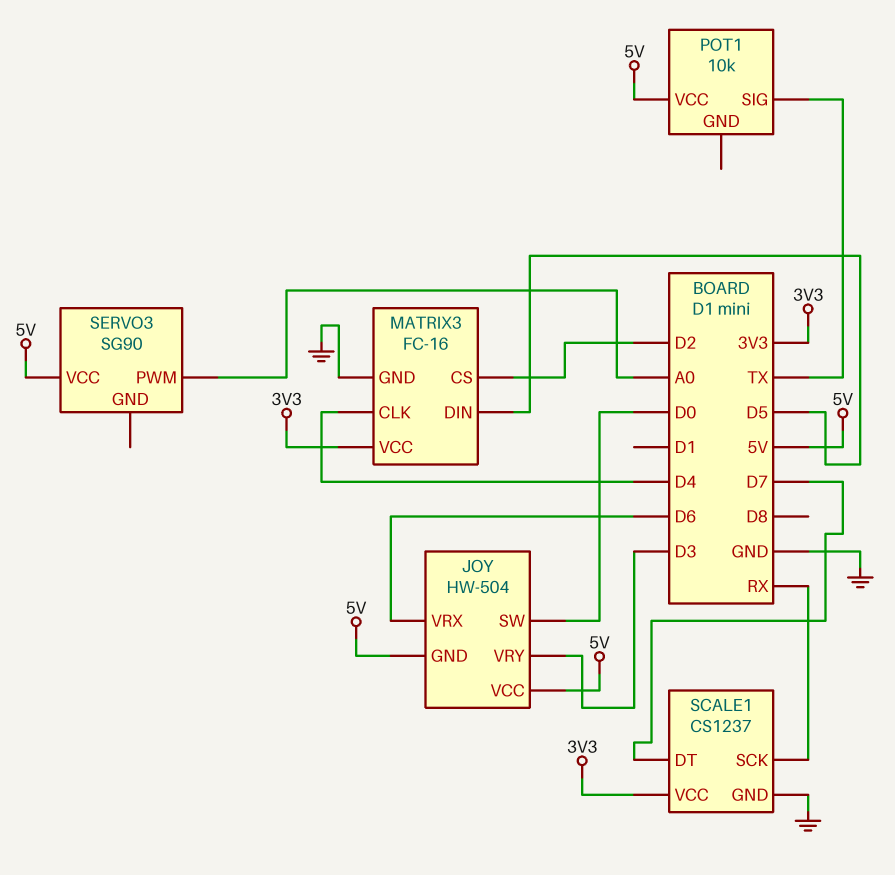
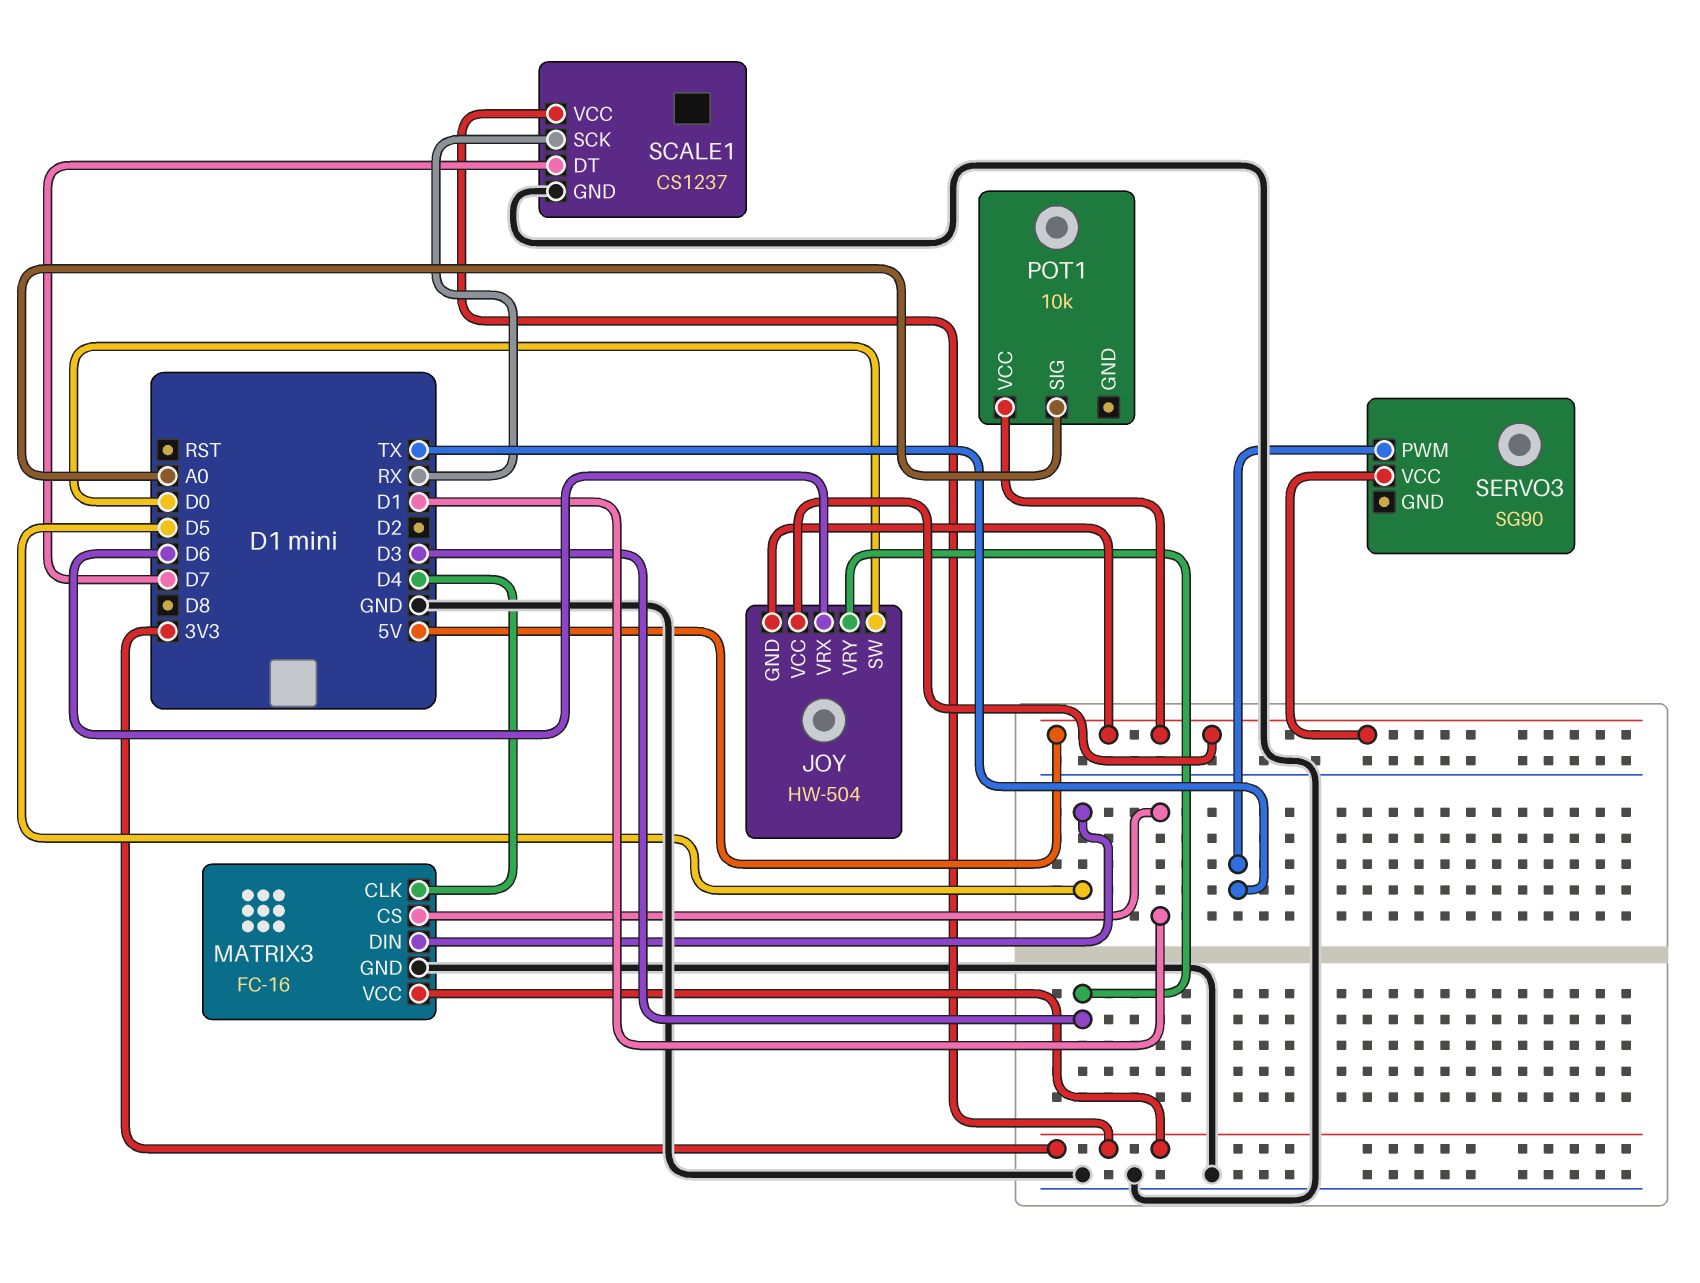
MATRIX3 pin CS: D2 -> D1
POT1 pin SIG: TX -> A0
SERVO3 pin PWM: A0 -> TX

